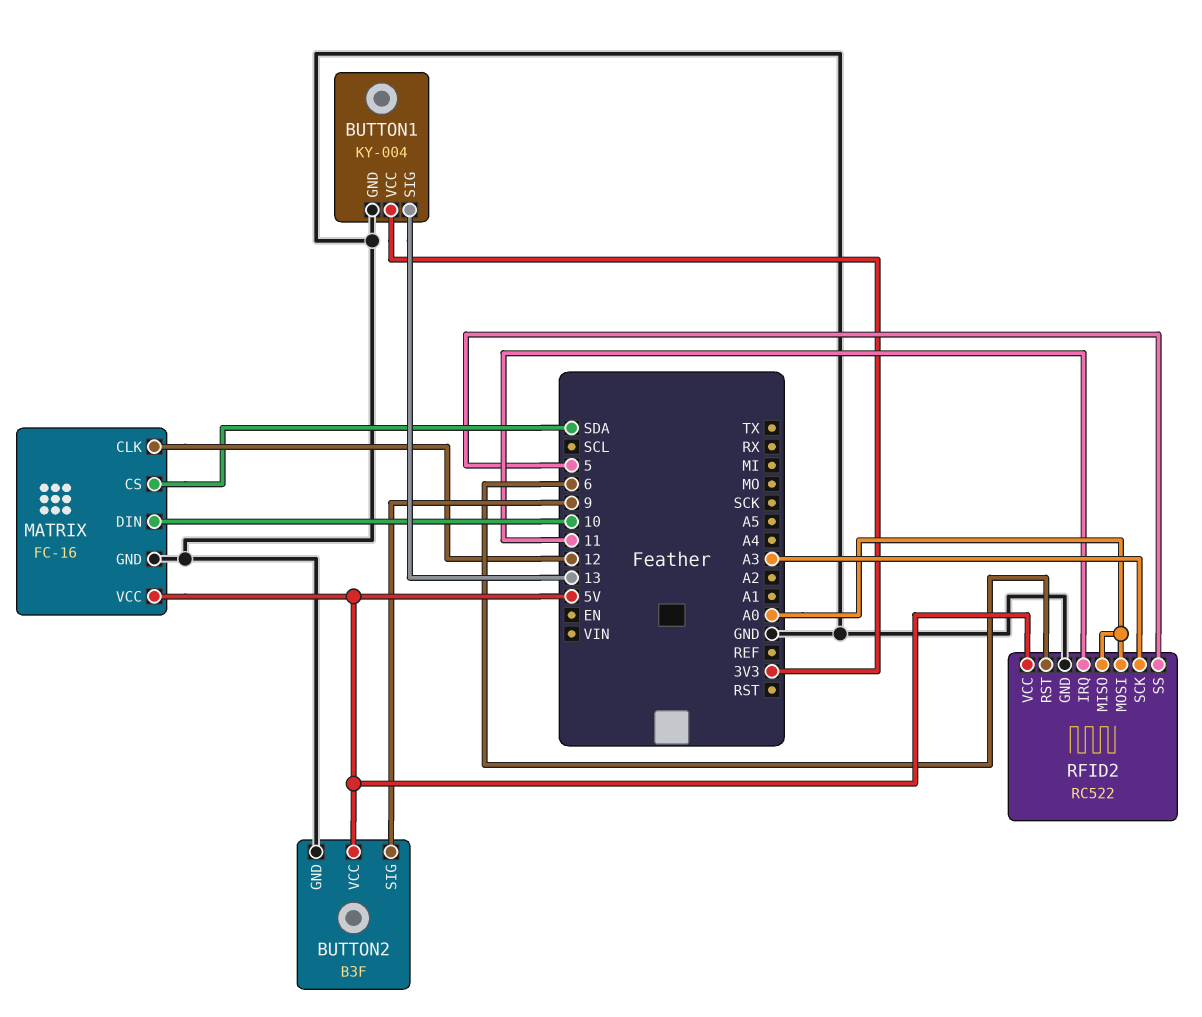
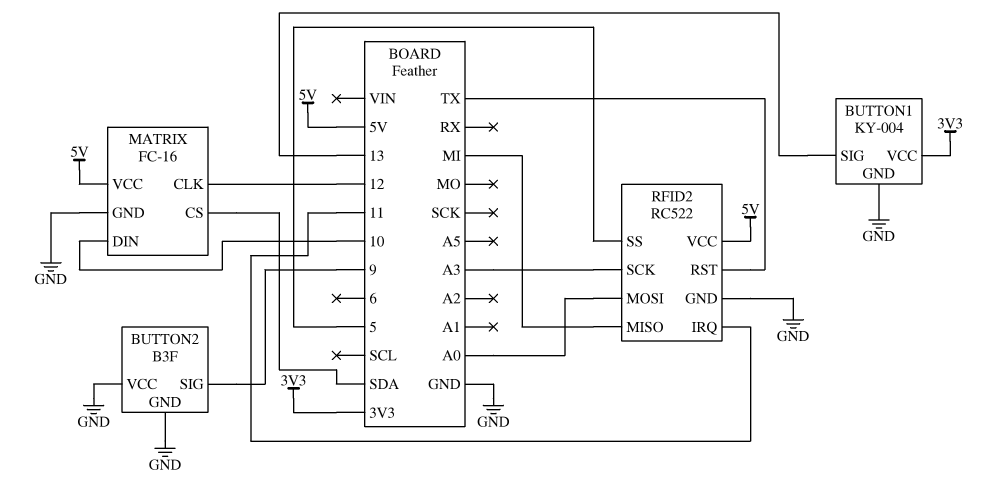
BUTTON2 pin VCC: 5V -> GND
RFID2 pin MISO: A0 -> MI
RFID2 pin RST: 6 -> TX

